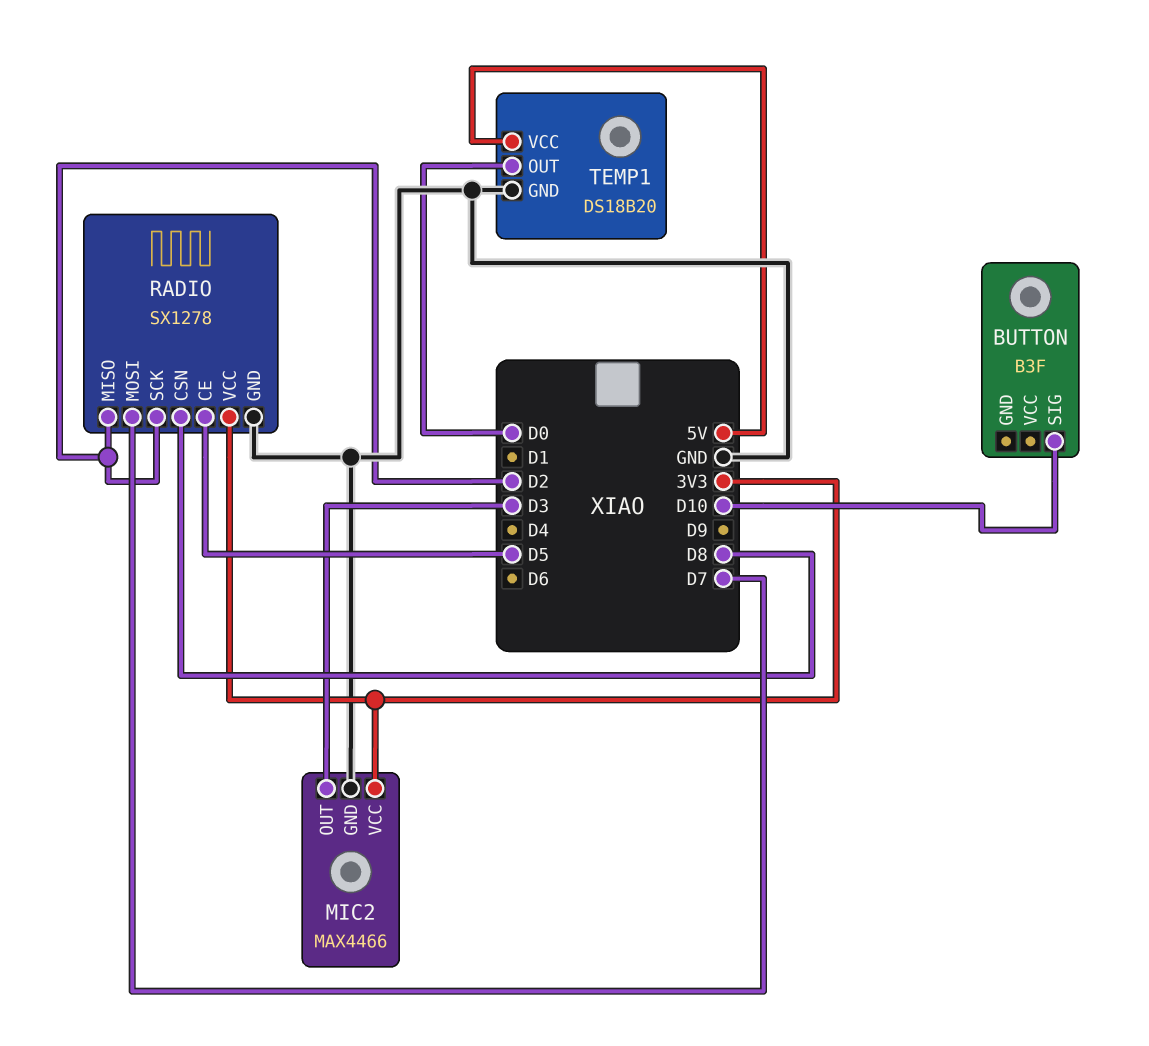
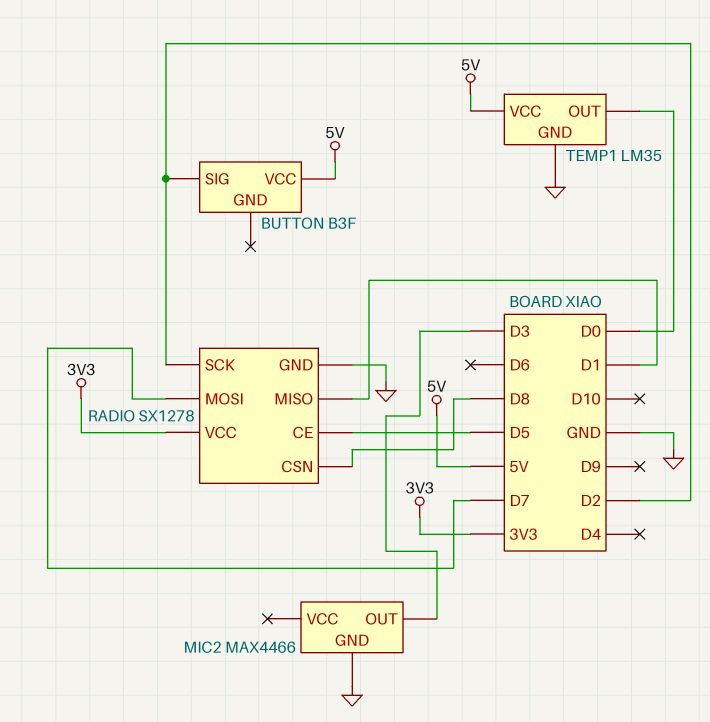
BUTTON pin SIG: D10 -> D2
BUTTON pin VCC: none -> 5V
MIC2 pin VCC: 3V3 -> none
RADIO pin MISO: D2 -> D1
TEMP1: DS18B20 -> LM35

